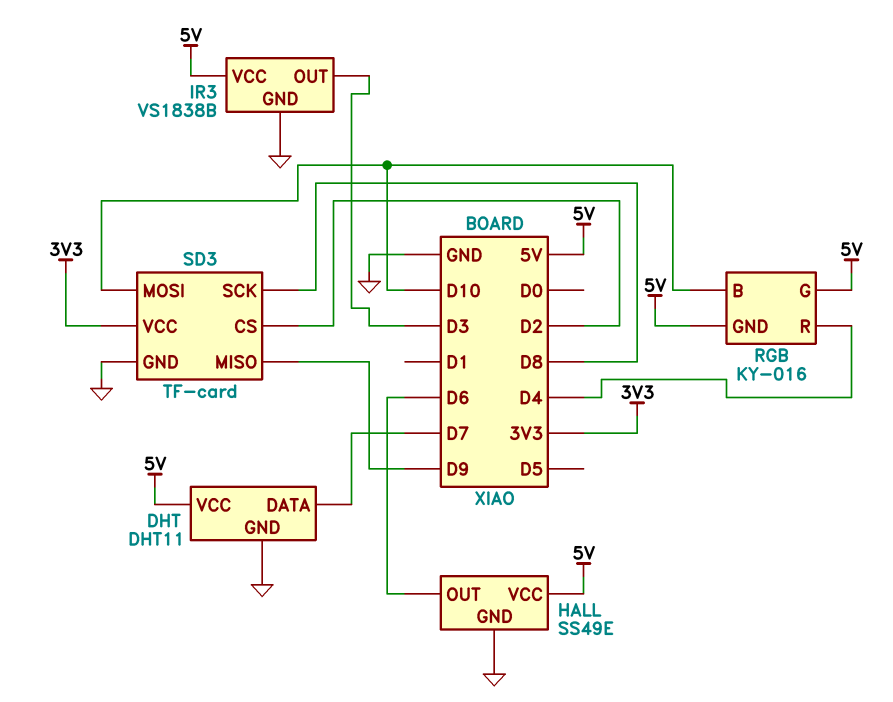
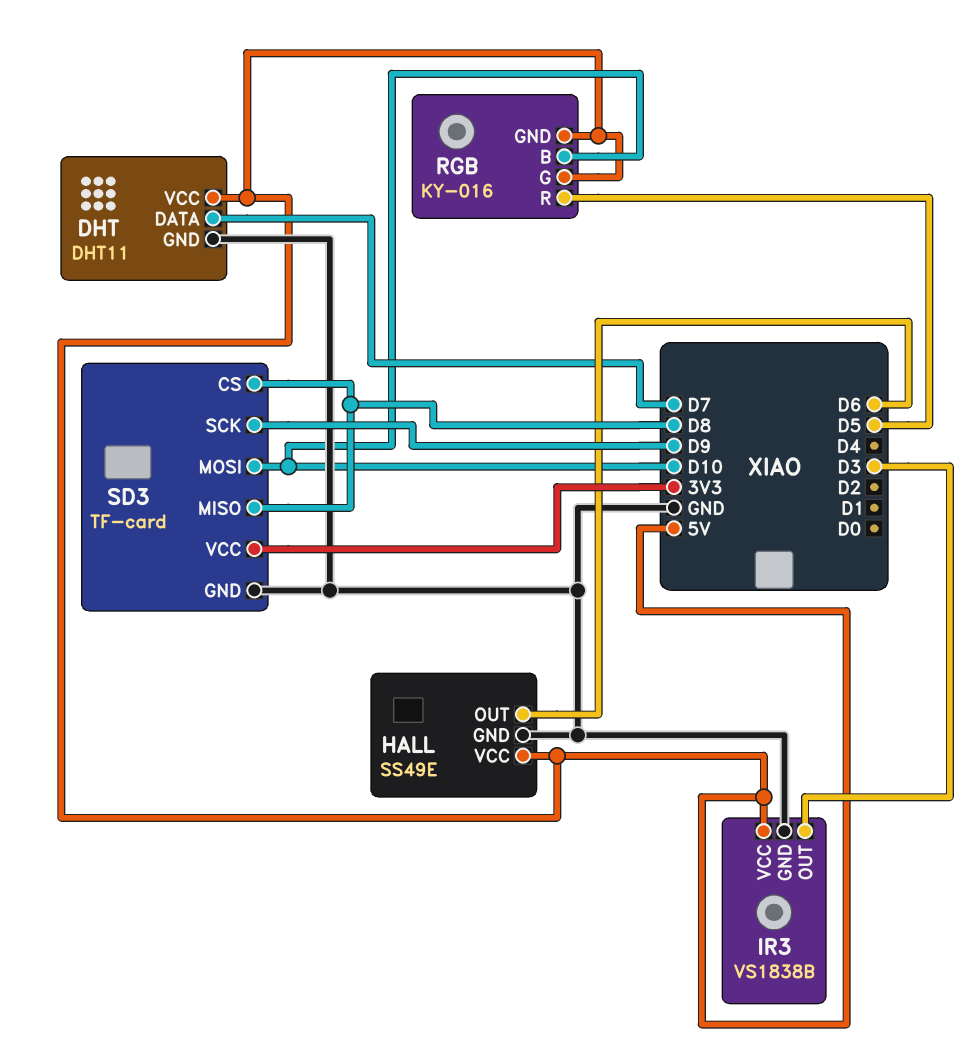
RGB pin R: D4 -> D5
SD3 pin CS: D2 -> D8
SD3 pin MISO: D9 -> D8
SD3 pin SCK: D8 -> D9

